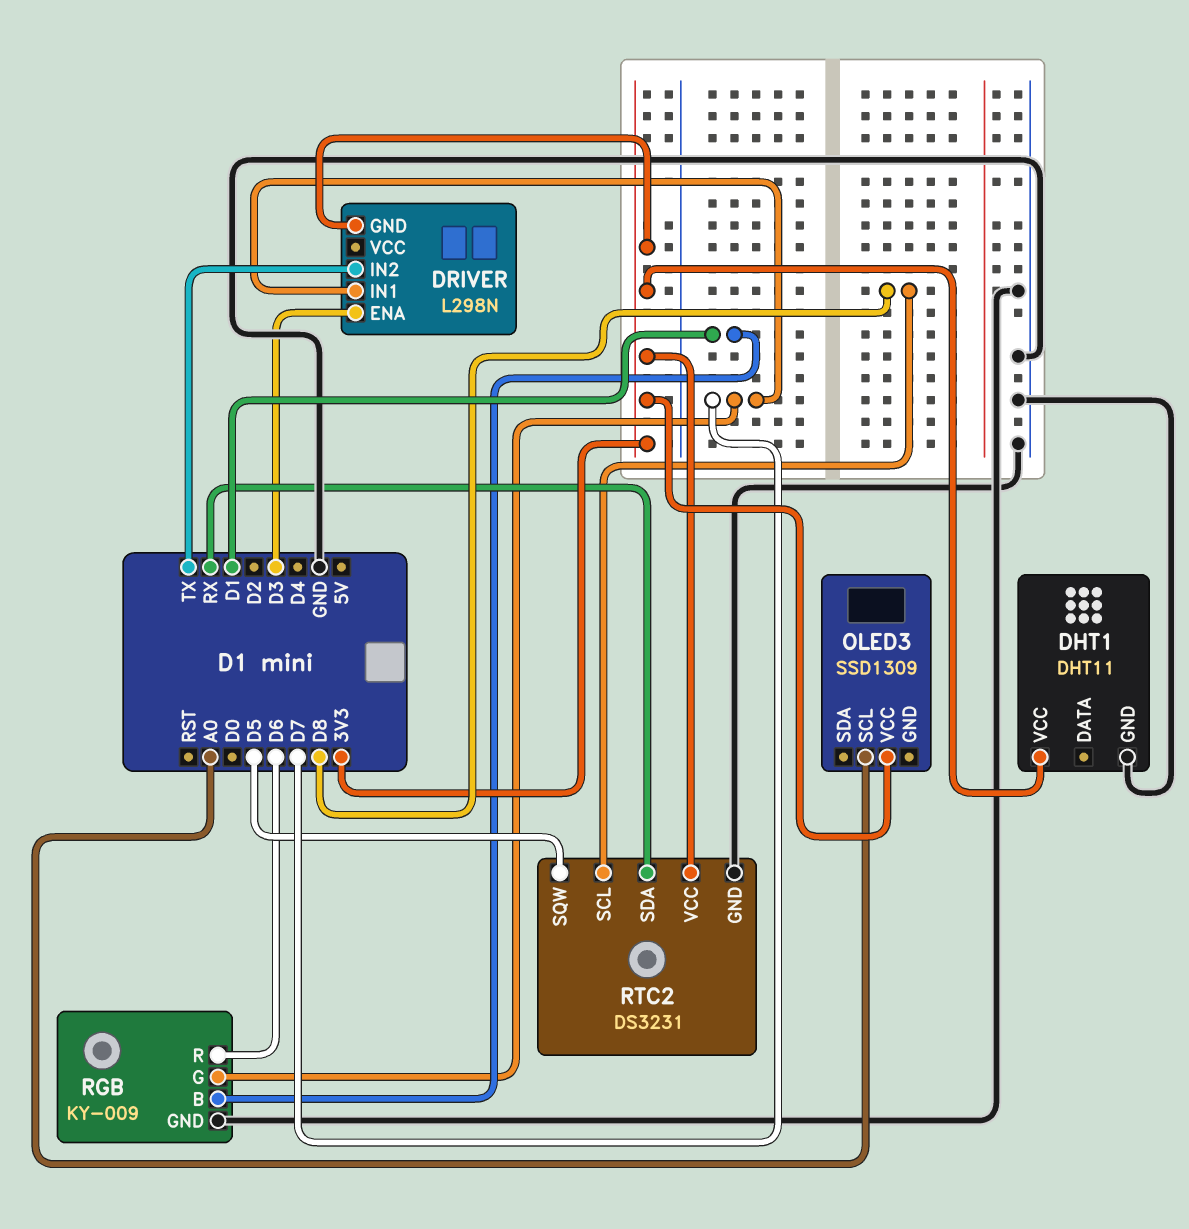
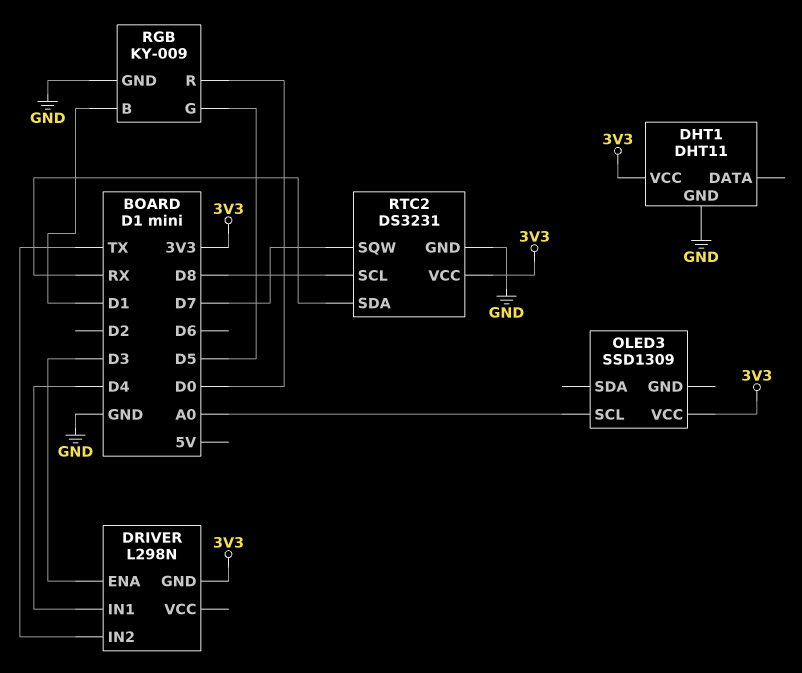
DRIVER pin IN1: D7 -> D4
RGB pin G: D7 -> D5
RGB pin R: D6 -> D0
RTC2 pin SQW: D5 -> D7

